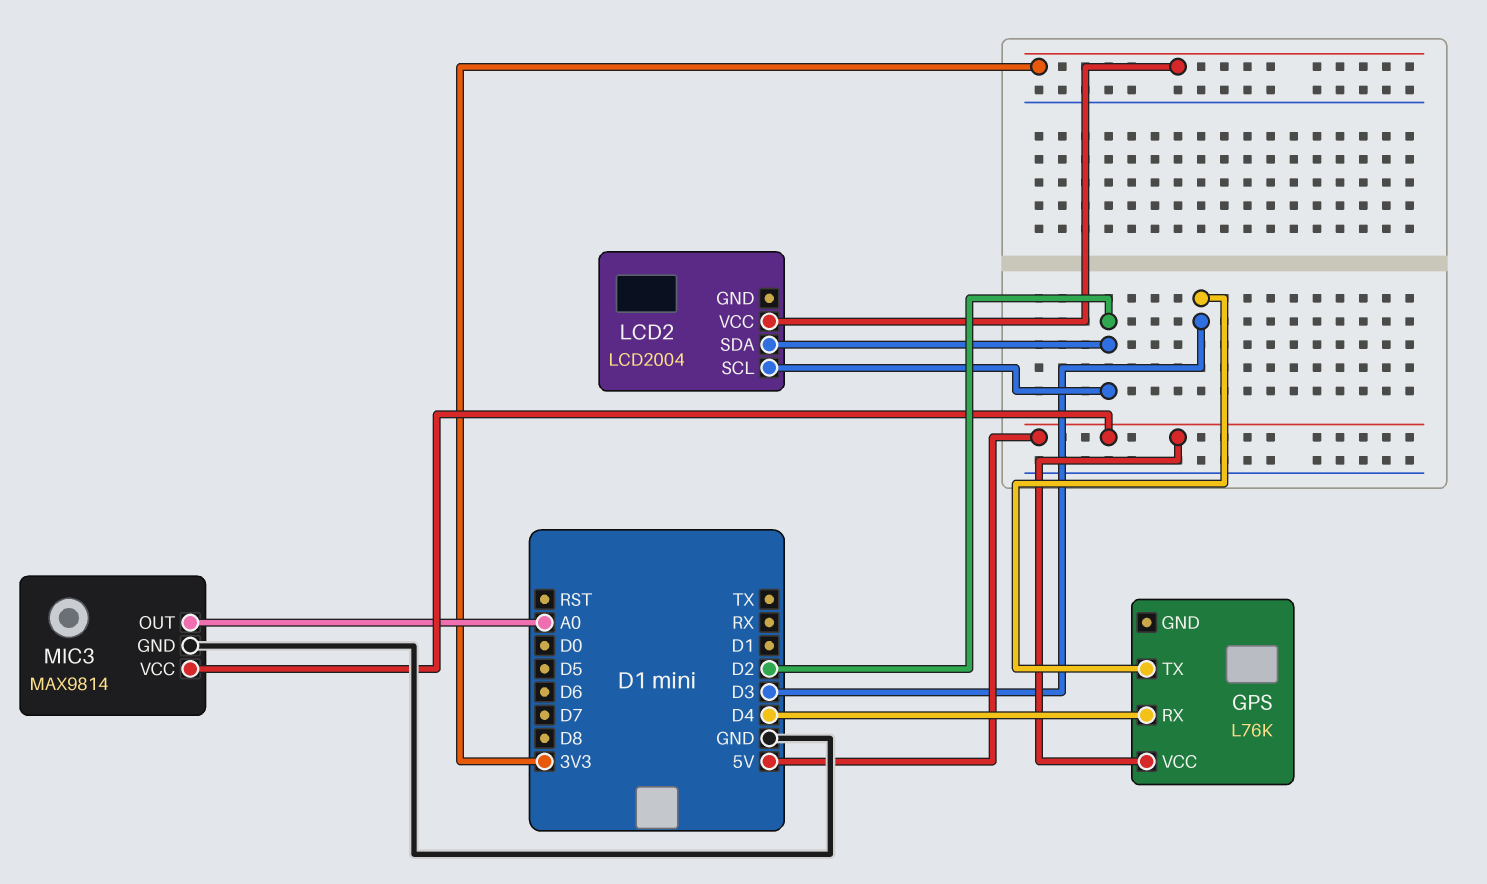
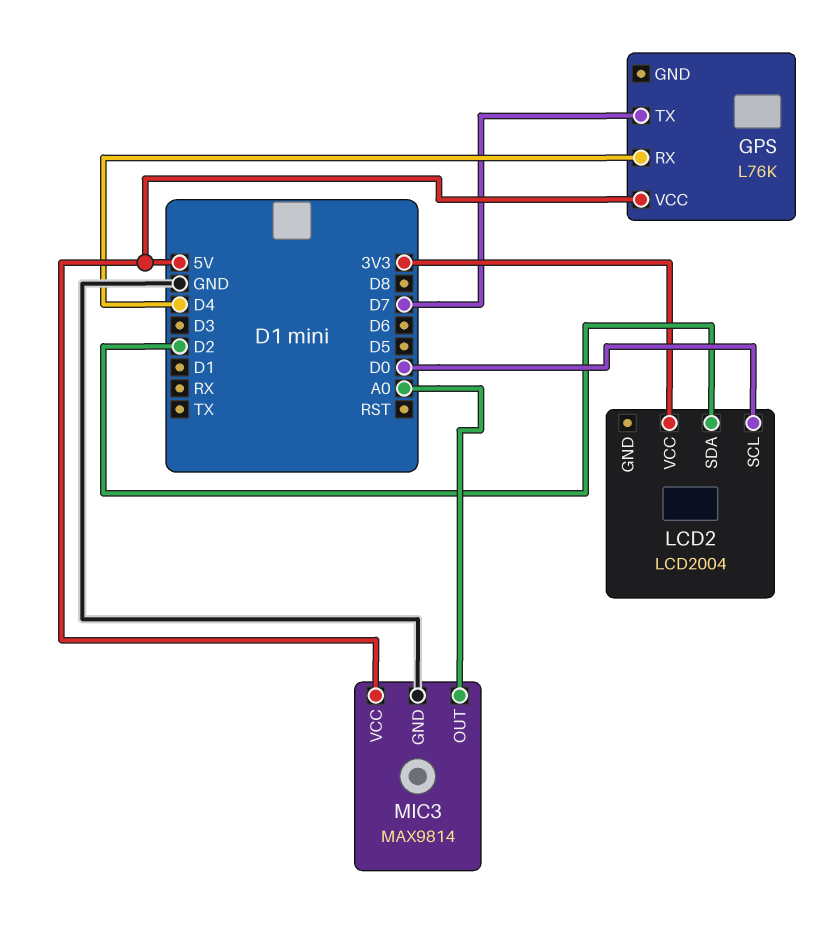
GPS pin TX: D3 -> D7
LCD2 pin SCL: D2 -> D0

